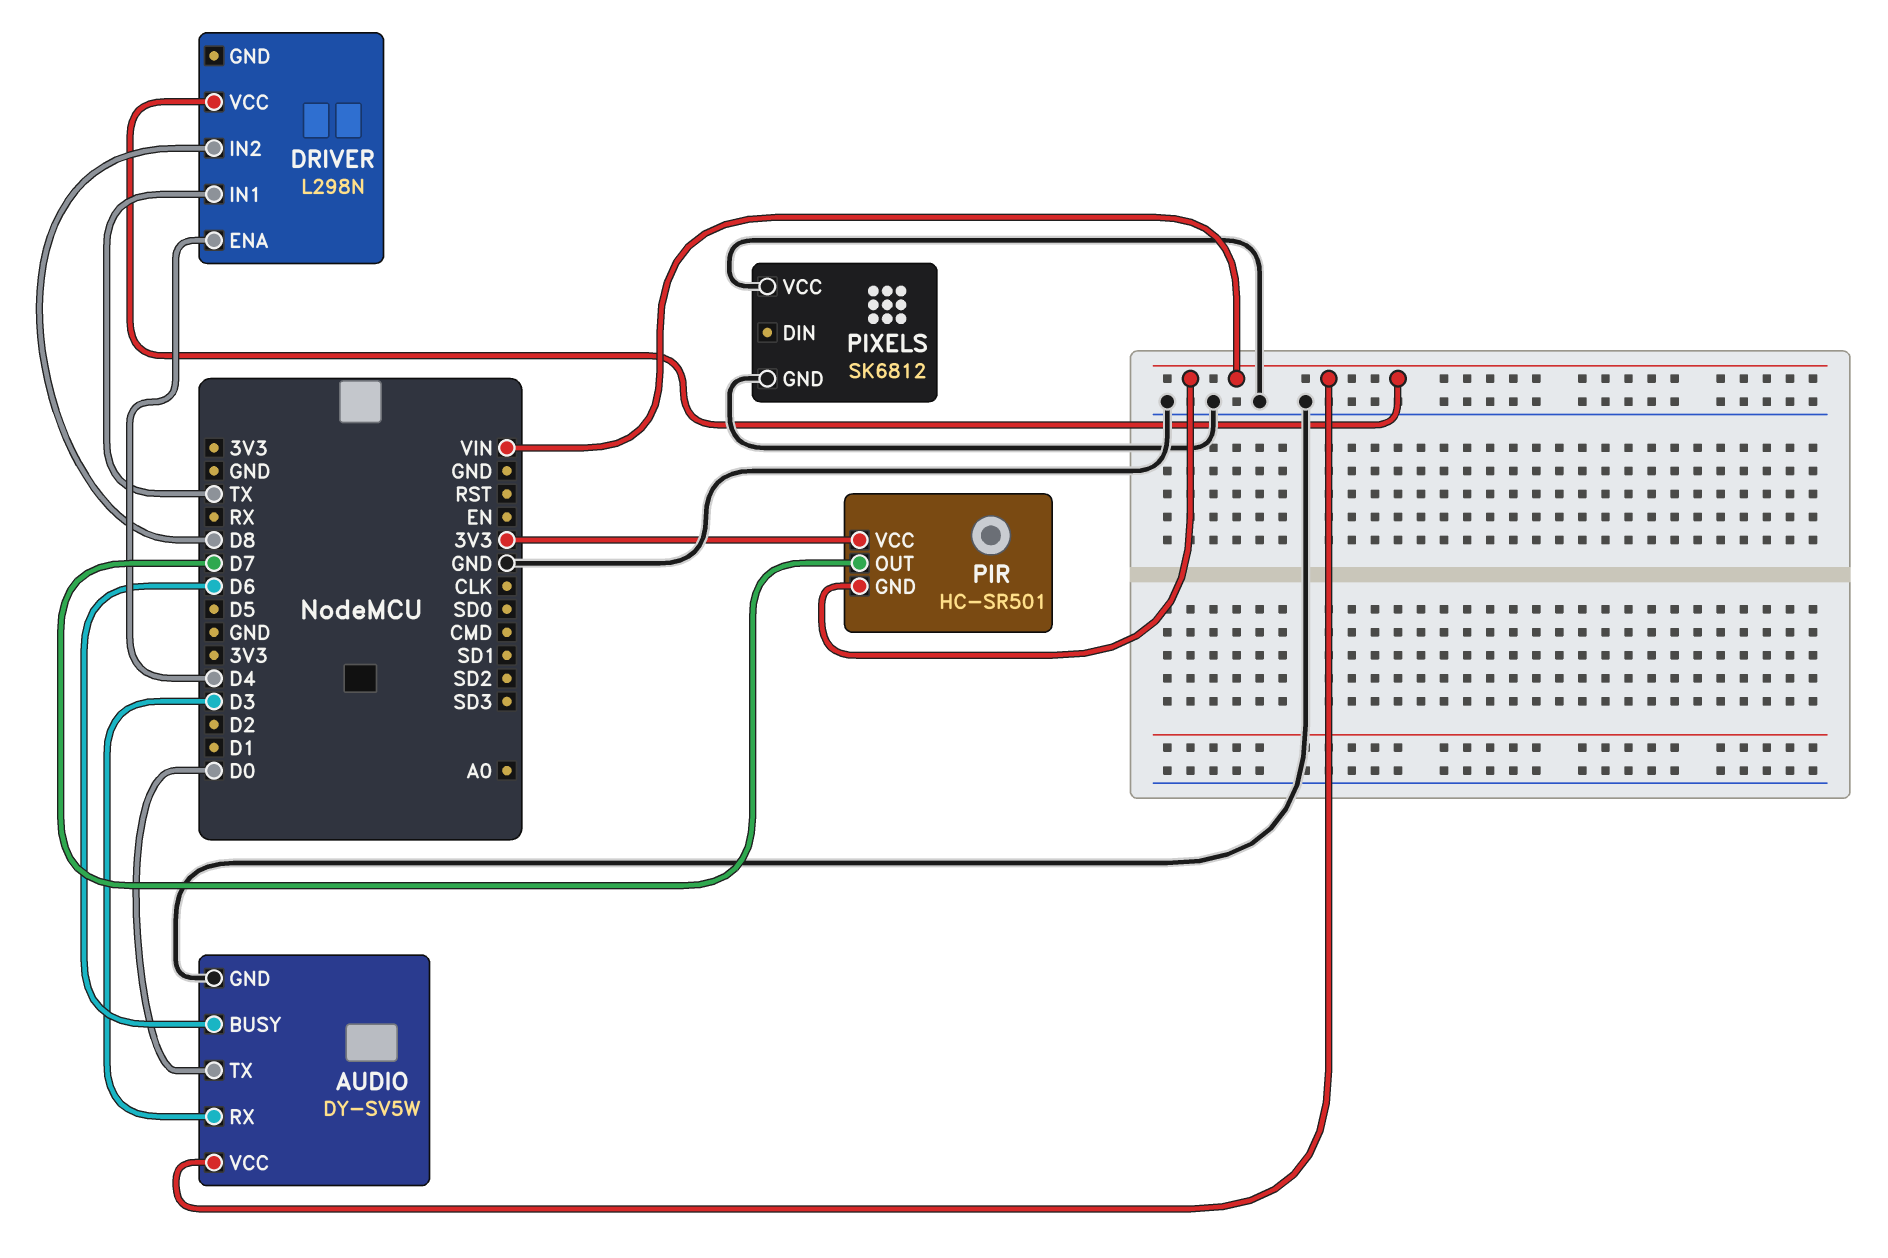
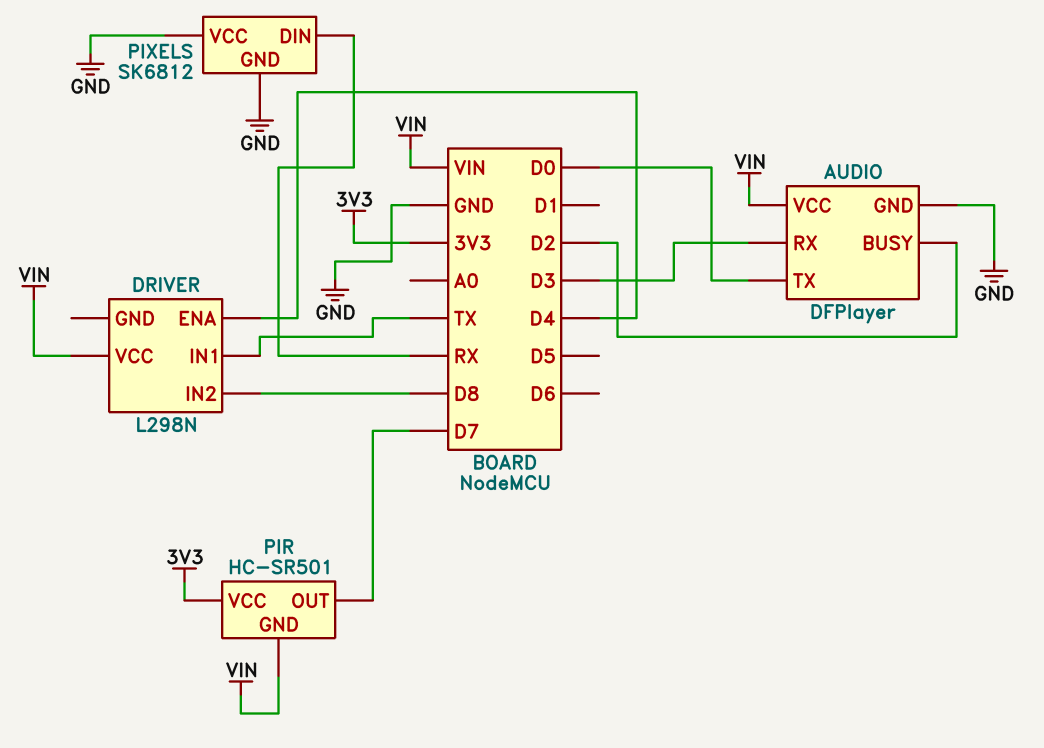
AUDIO: DY-SV5W -> DFPlayer
AUDIO pin BUSY: D6 -> D2
PIXELS pin DIN: none -> RX

